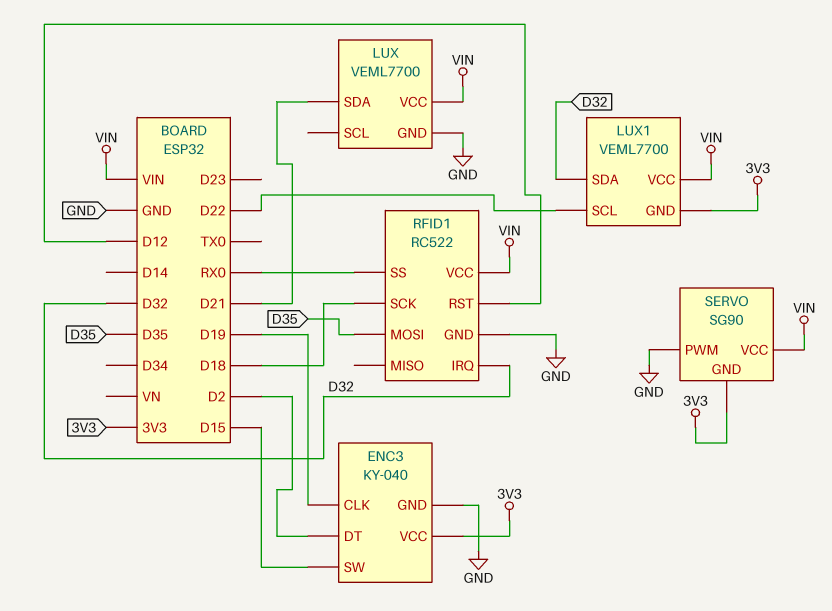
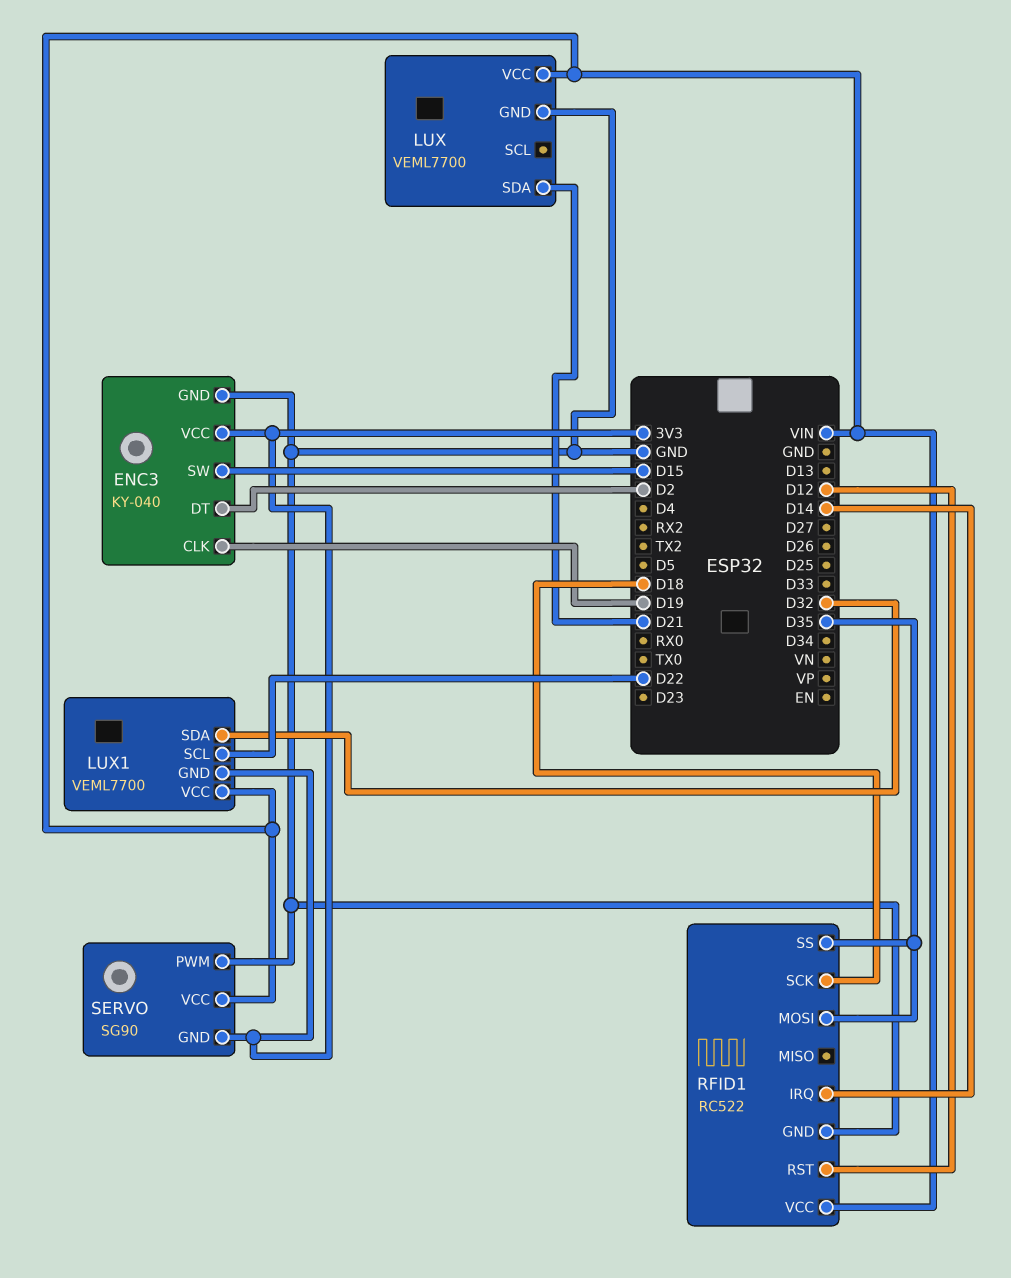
RFID1 pin IRQ: D32 -> D14
RFID1 pin SS: RX0 -> D35

